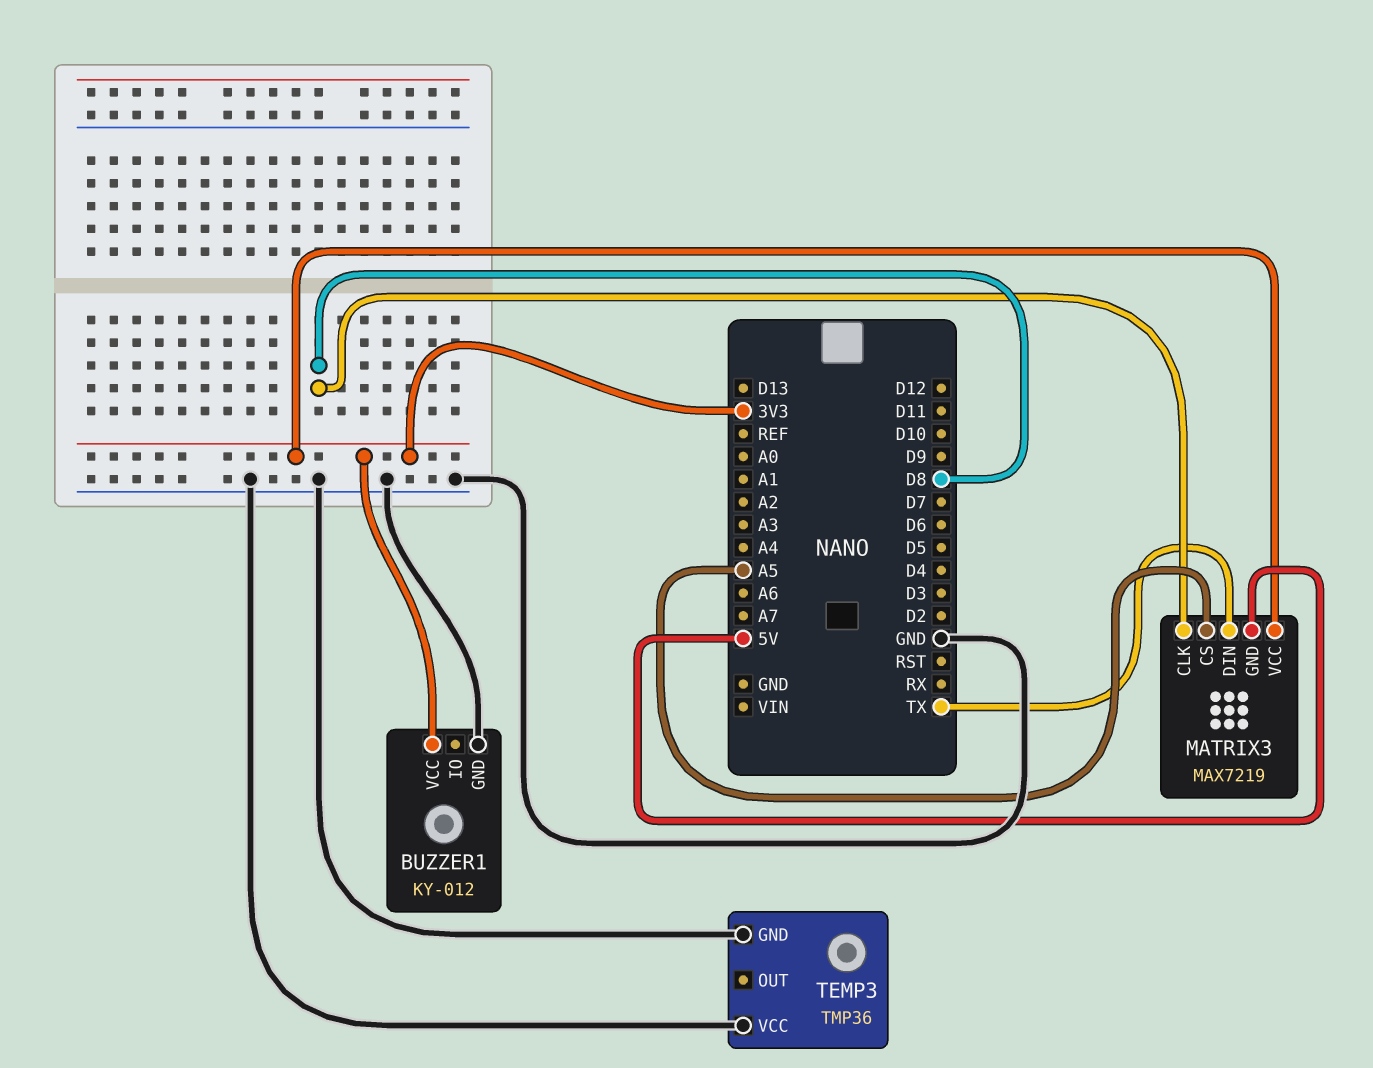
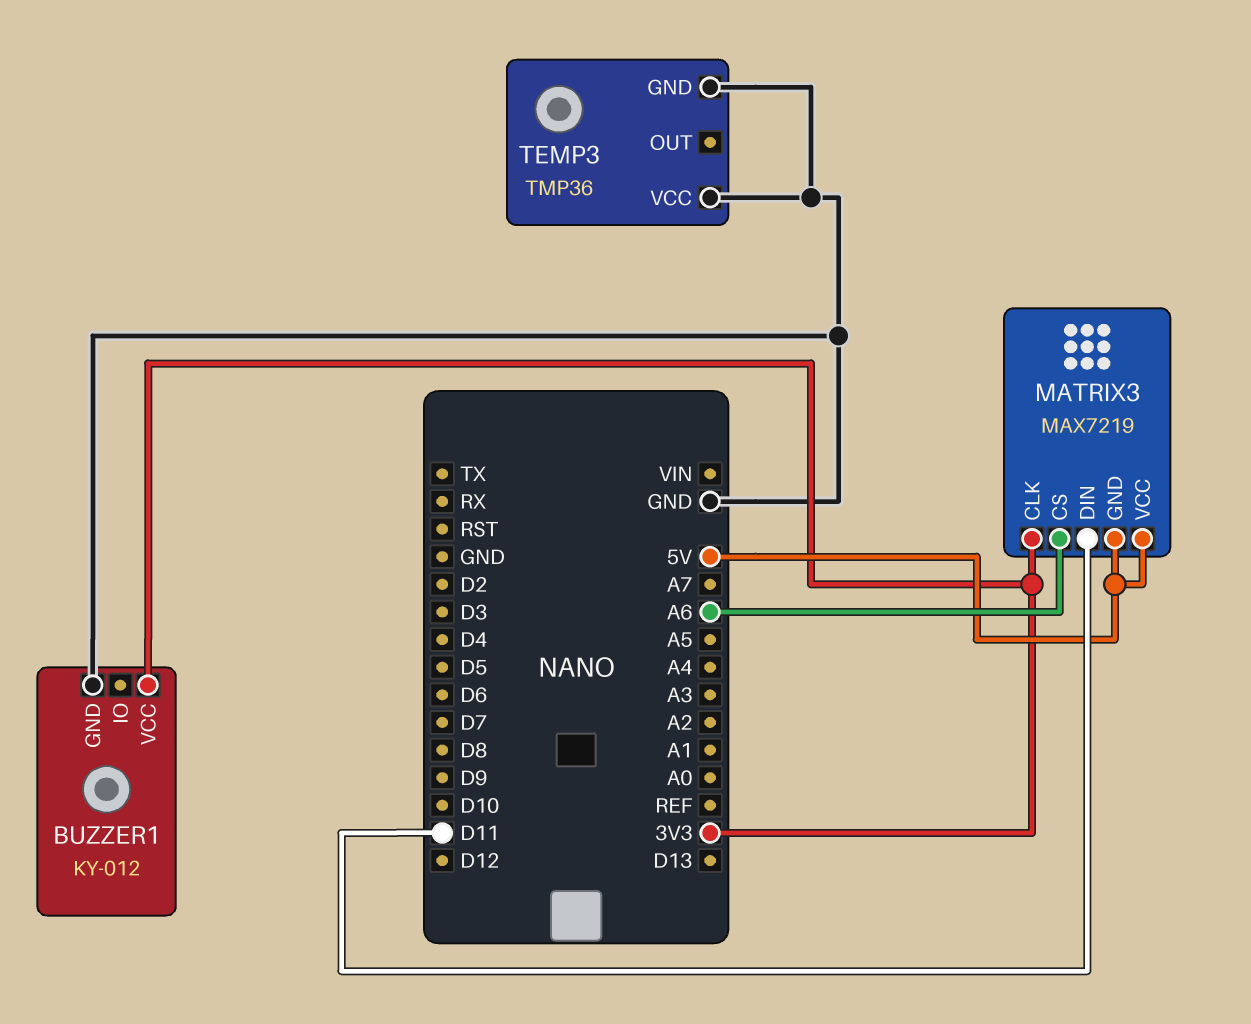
MATRIX3 pin CLK: D8 -> 3V3
MATRIX3 pin CS: A5 -> A6
MATRIX3 pin DIN: TX -> D11
MATRIX3 pin VCC: 3V3 -> 5V

